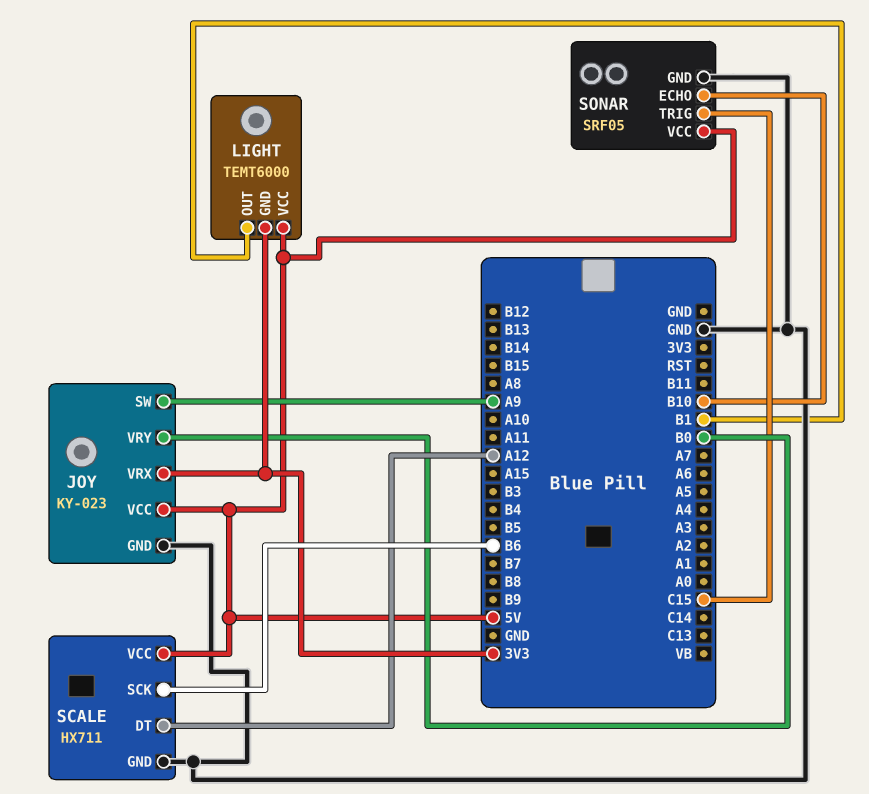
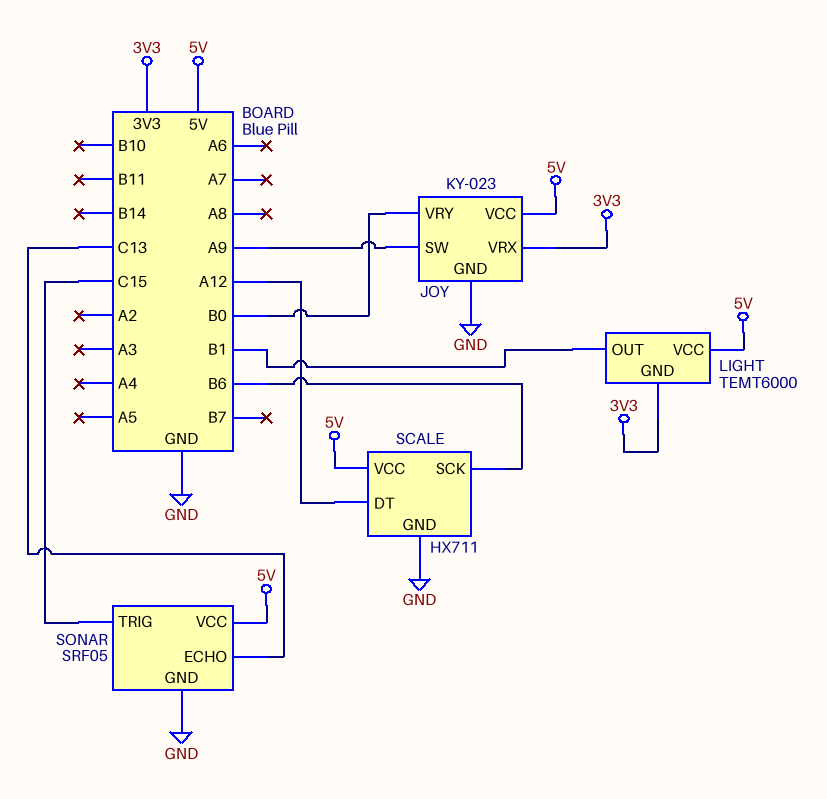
SONAR pin ECHO: B10 -> C13

